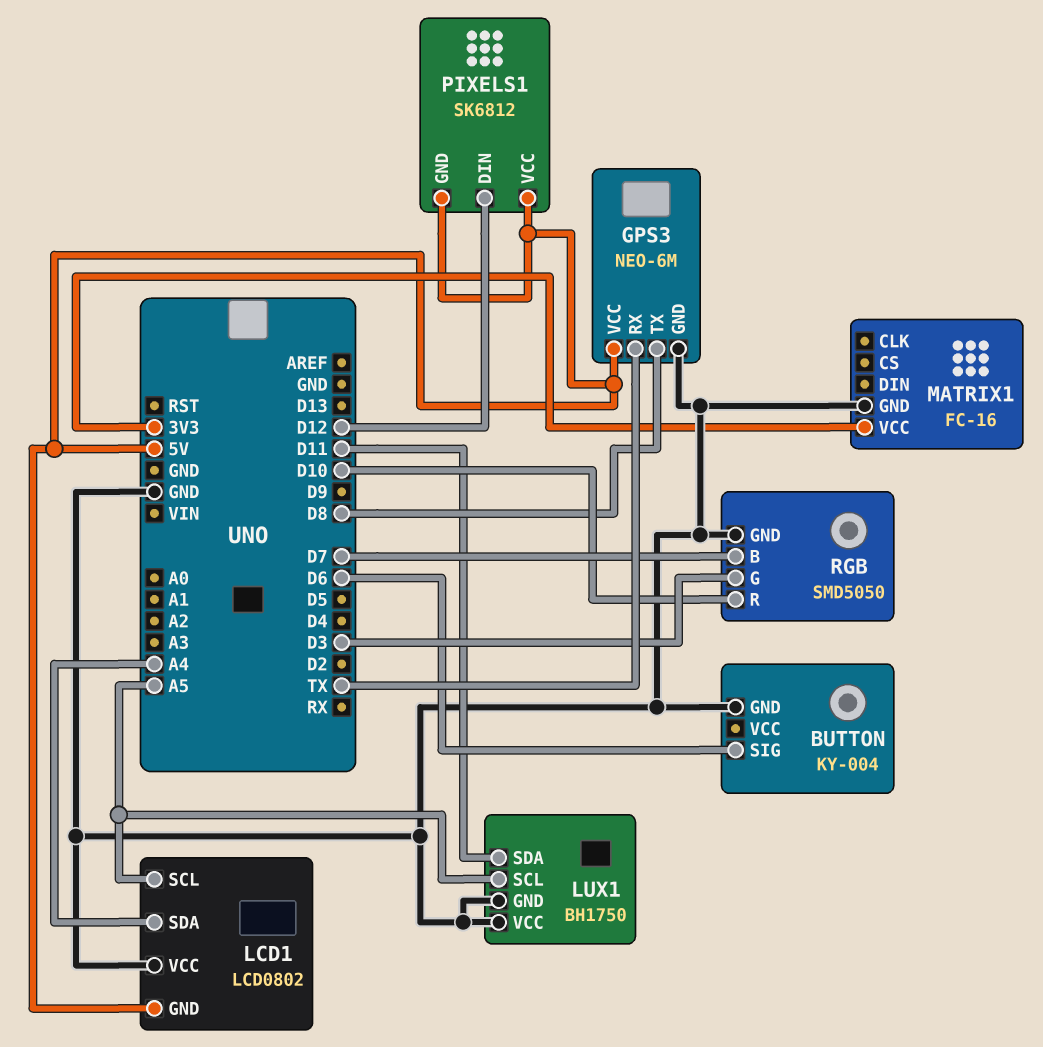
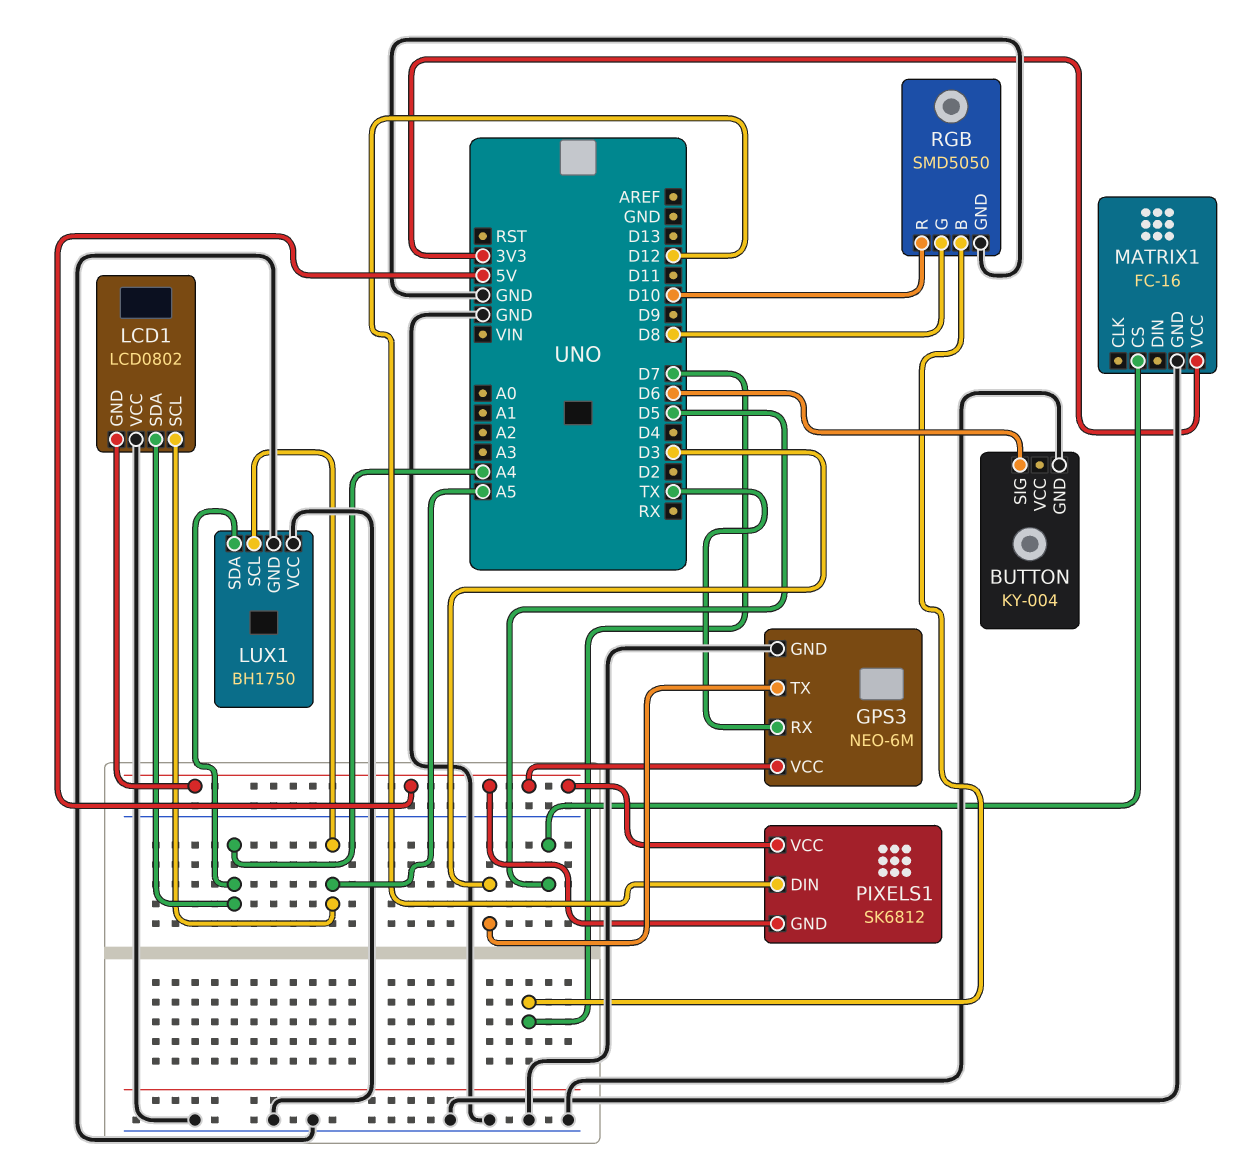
GPS3 pin TX: D8 -> D3
LUX1 pin SDA: D11 -> A4
MATRIX1 pin CS: none -> D5
RGB pin G: D3 -> D8

